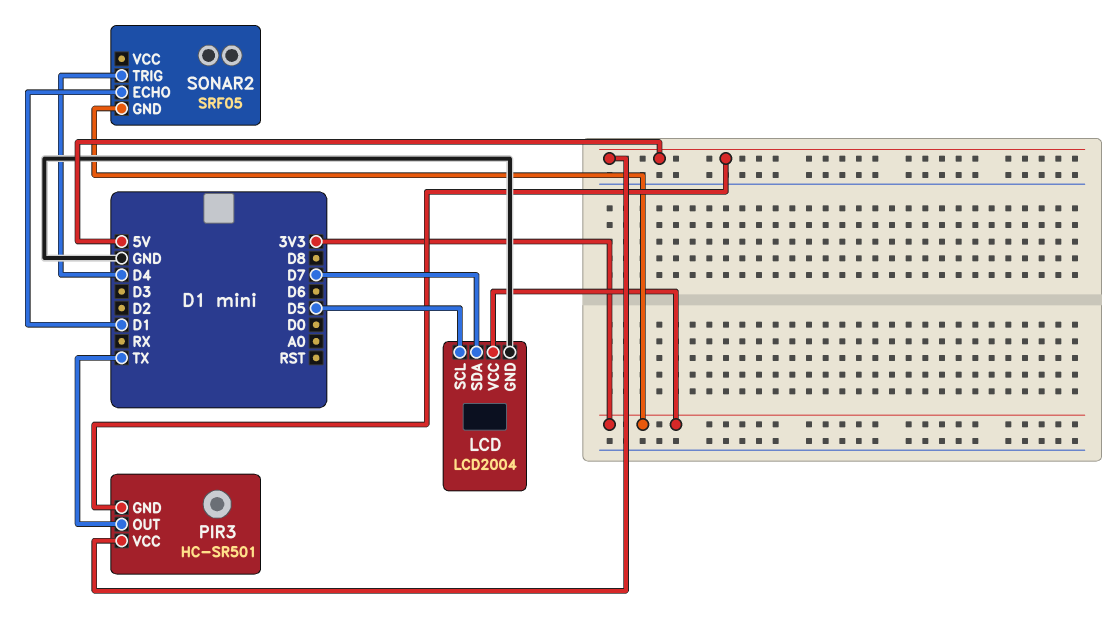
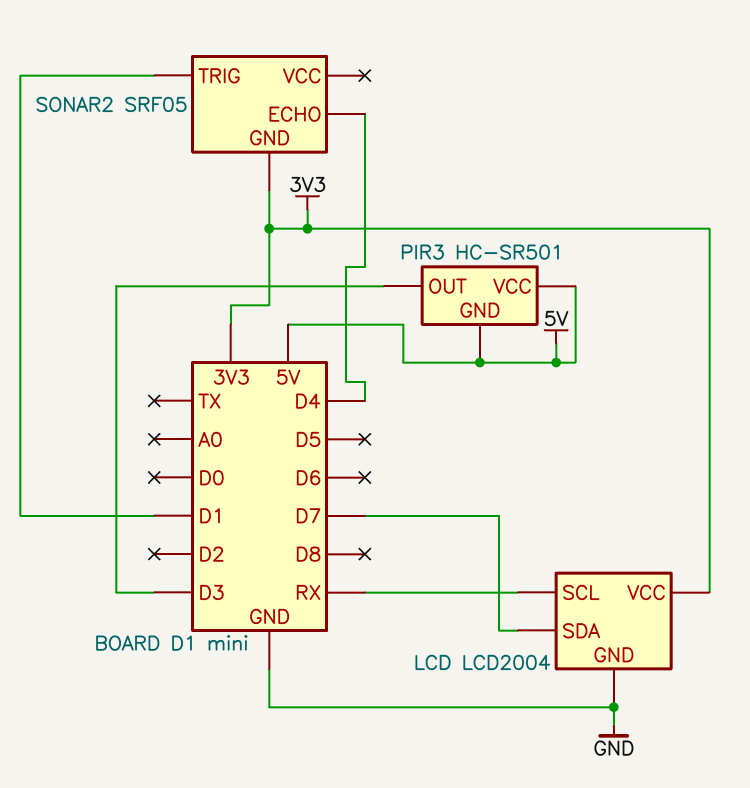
LCD pin SCL: D5 -> RX
PIR3 pin OUT: TX -> D3
SONAR2 pin ECHO: D1 -> D4
SONAR2 pin TRIG: D4 -> D1

